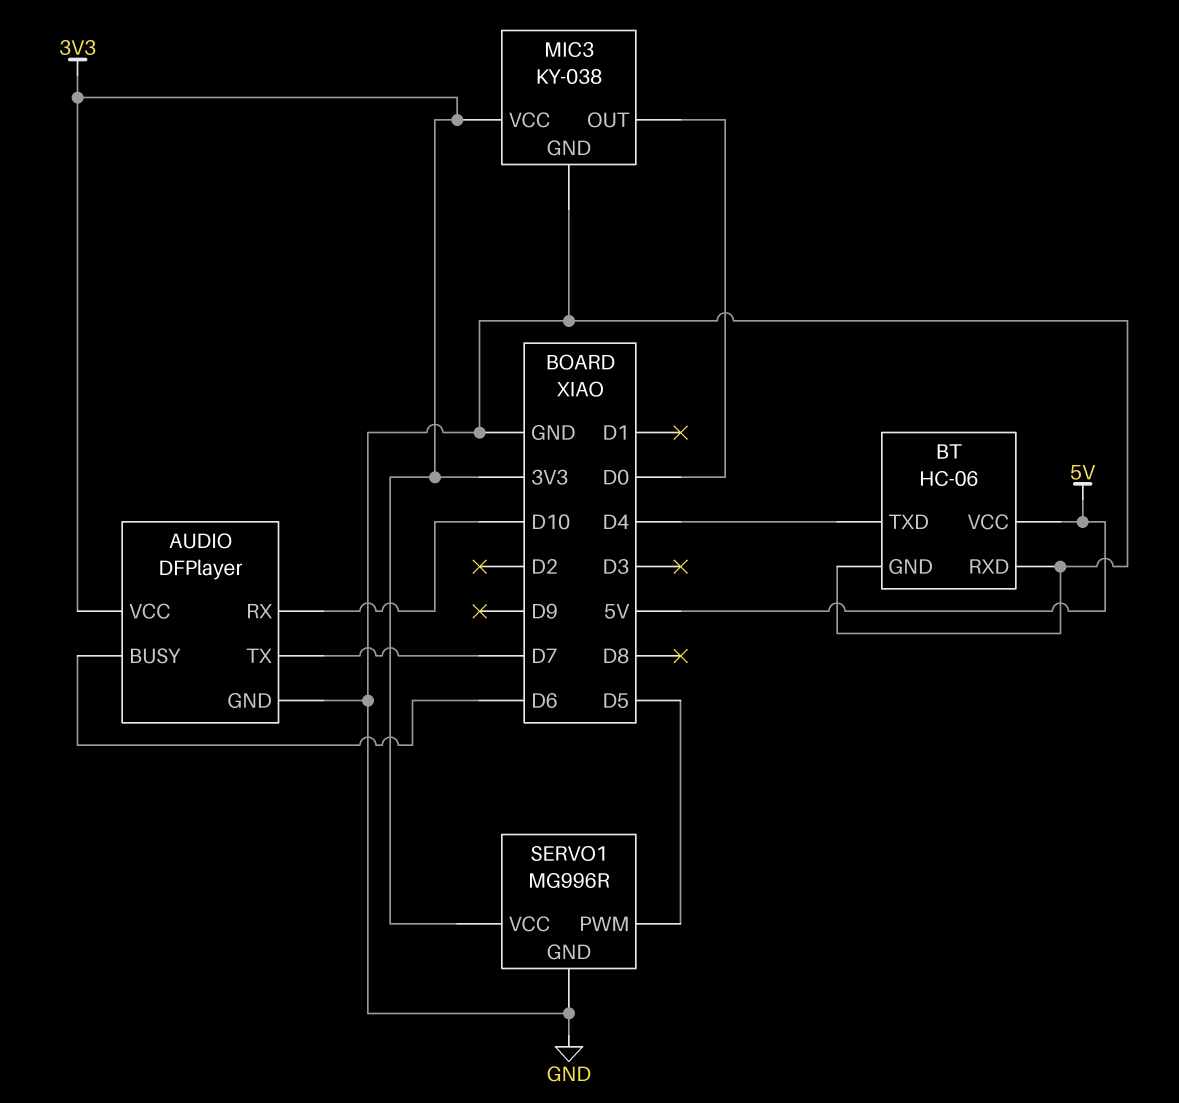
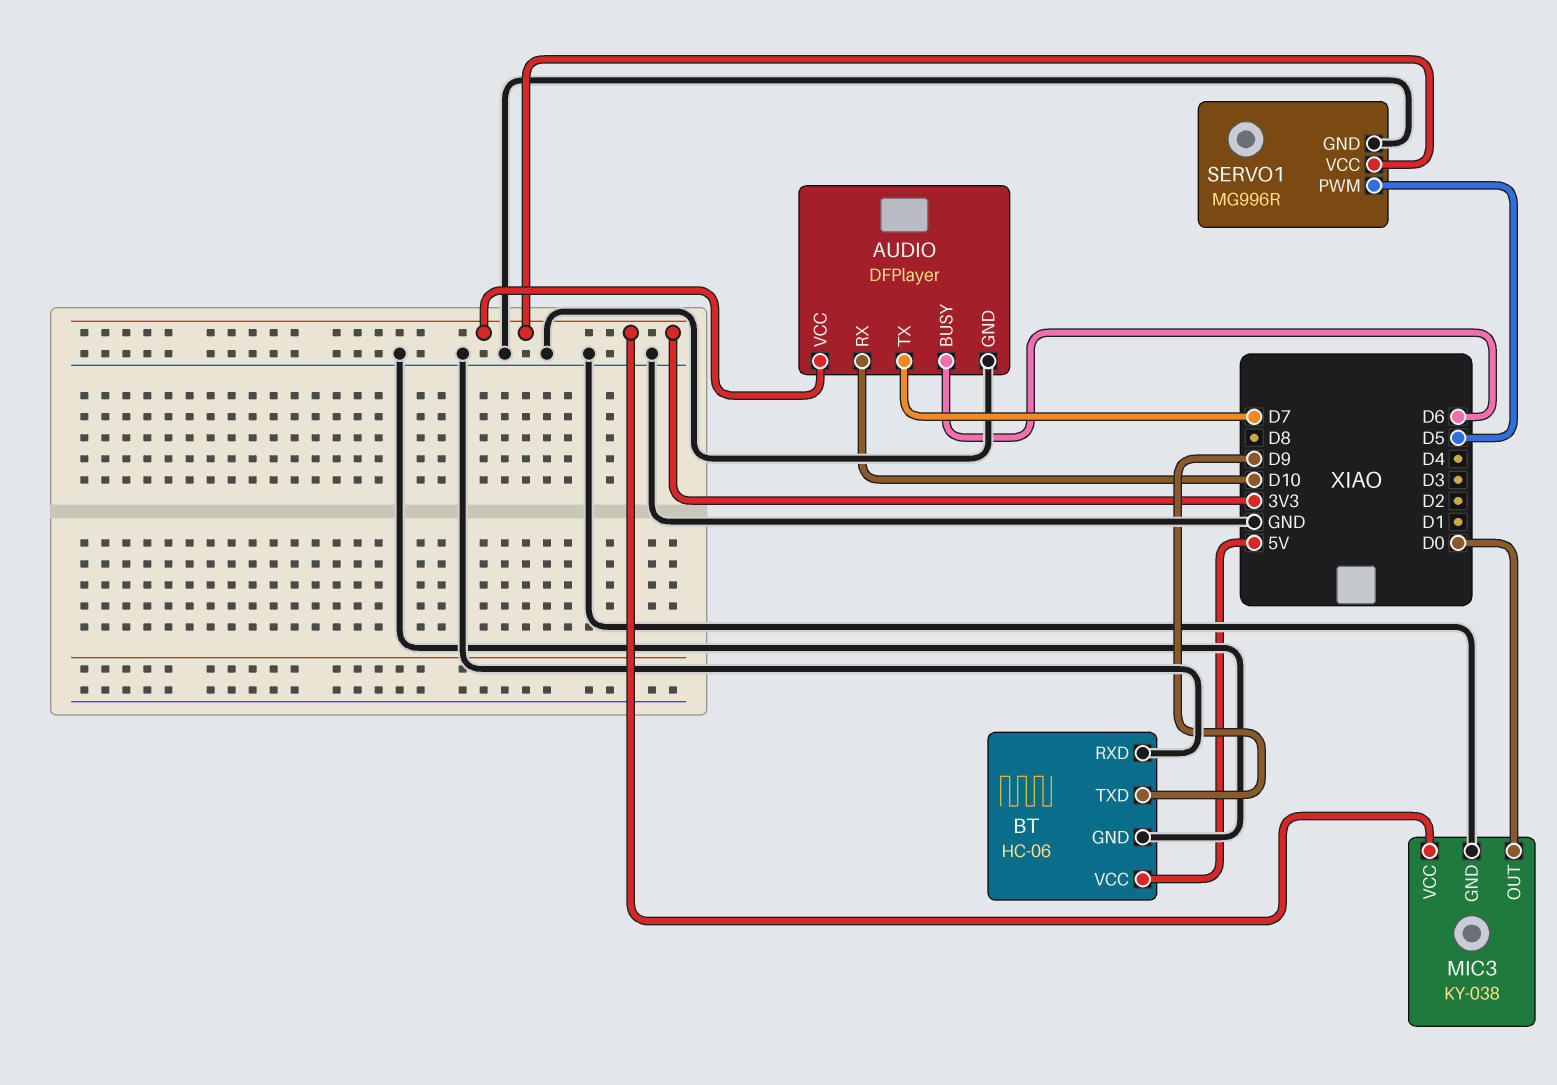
BT pin TXD: D4 -> D9

